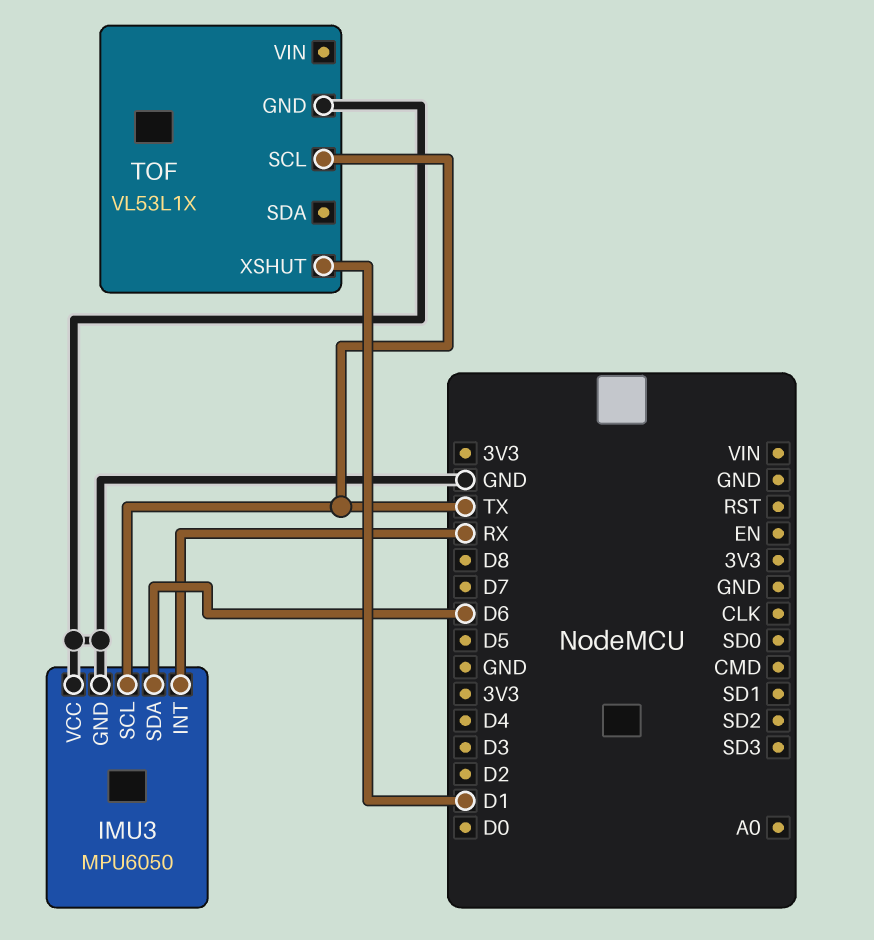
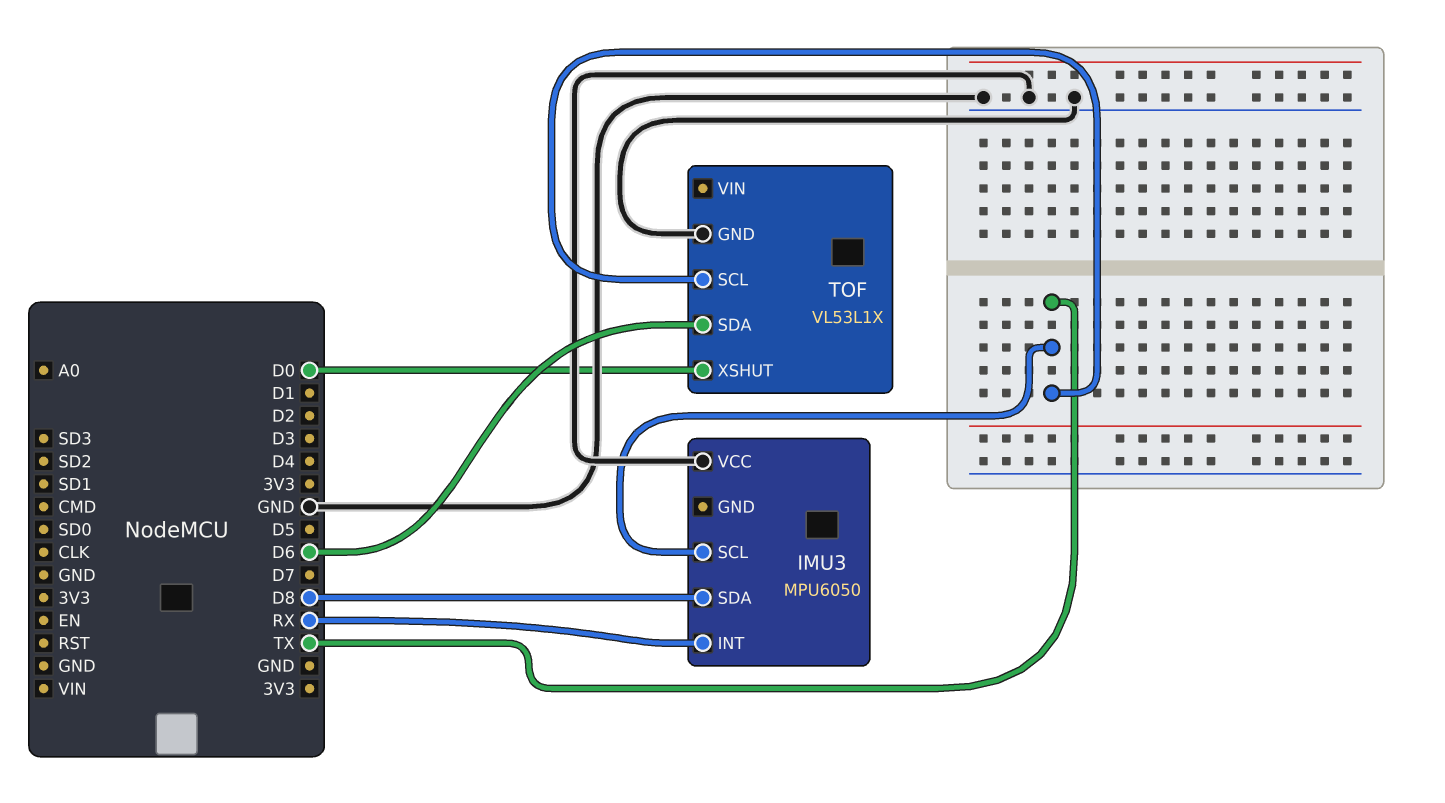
IMU3 pin GND: GND -> none
IMU3 pin SDA: D6 -> D8
TOF pin SDA: none -> D6
TOF pin XSHUT: D1 -> D0

